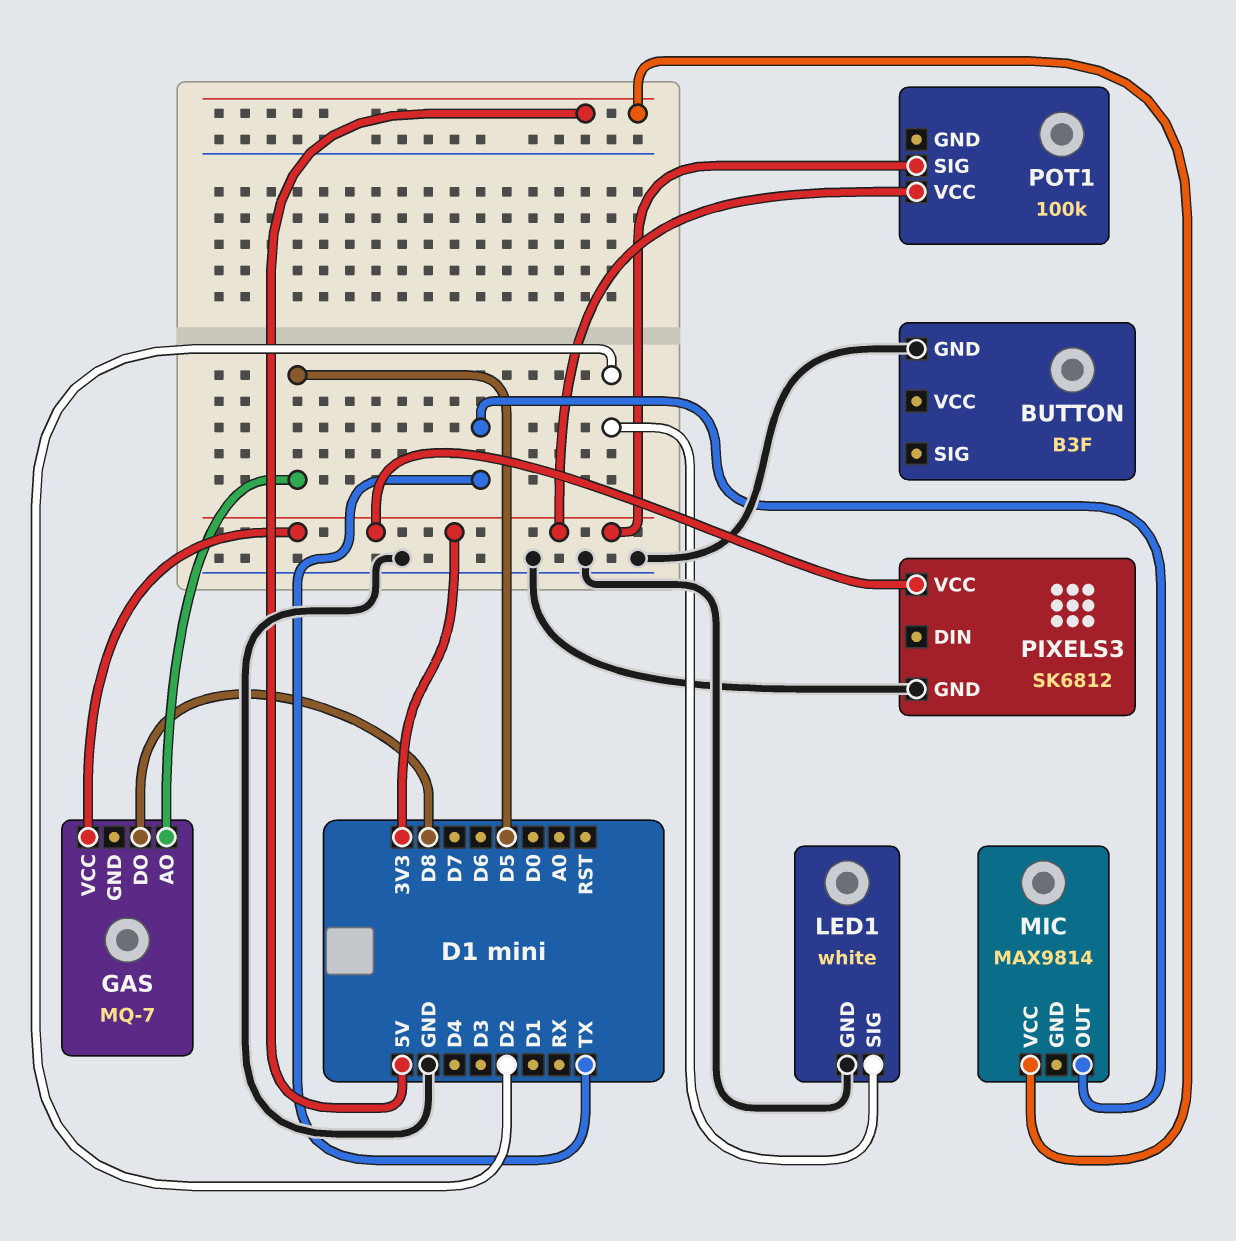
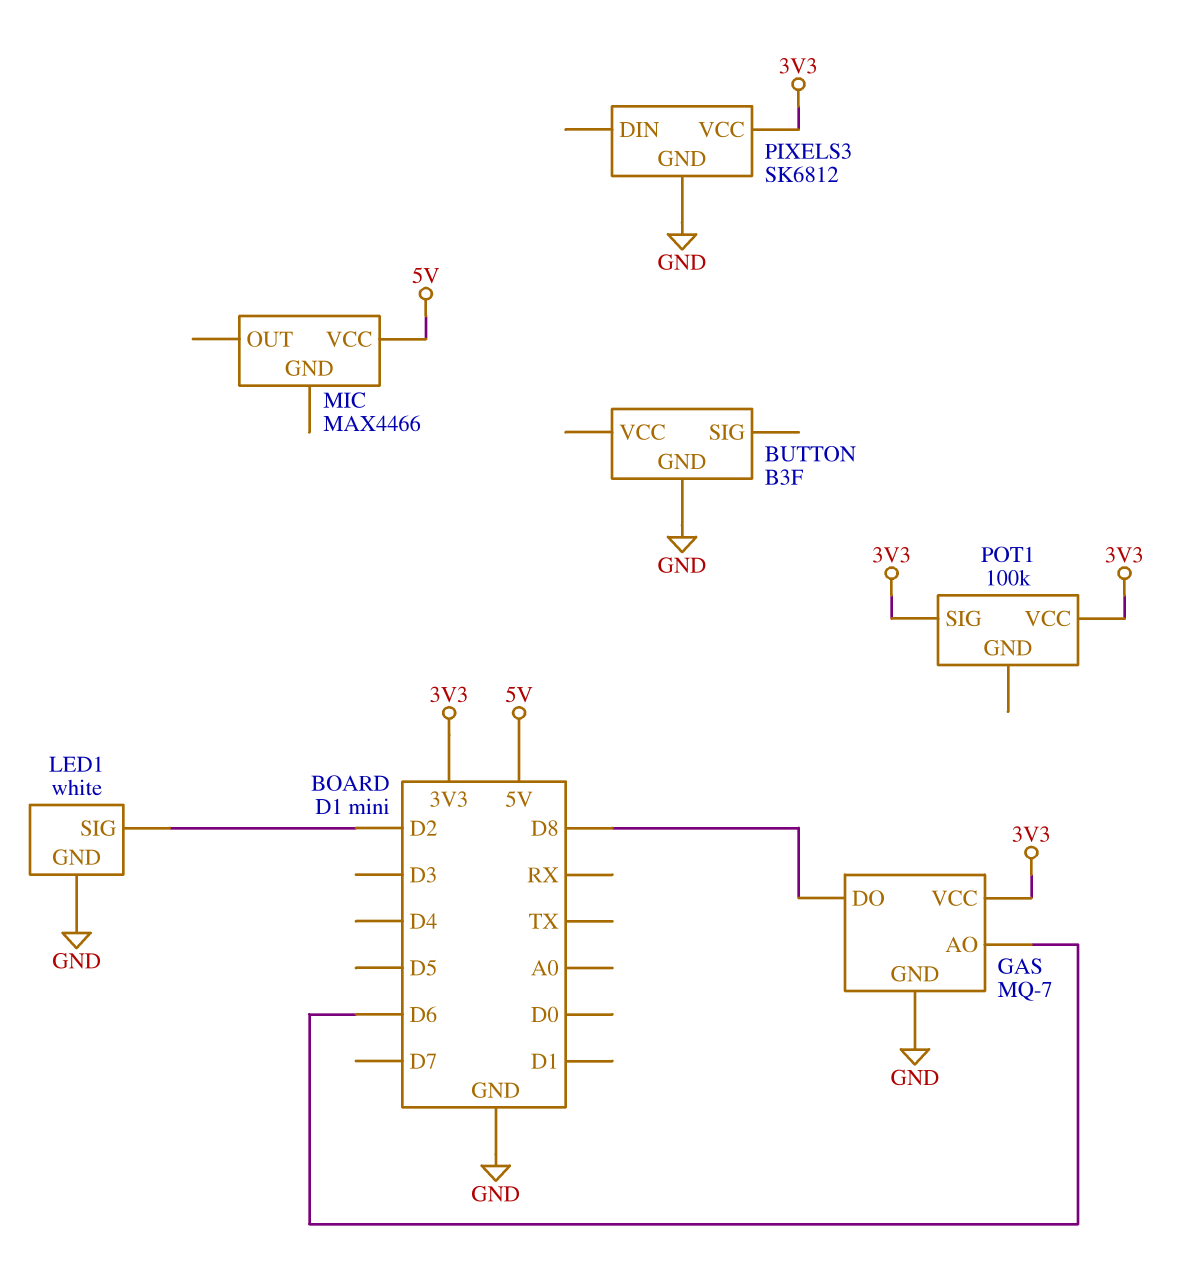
GAS pin AO: D5 -> D6
GAS pin GND: none -> GND
MIC: MAX9814 -> MAX4466
MIC pin OUT: TX -> none

